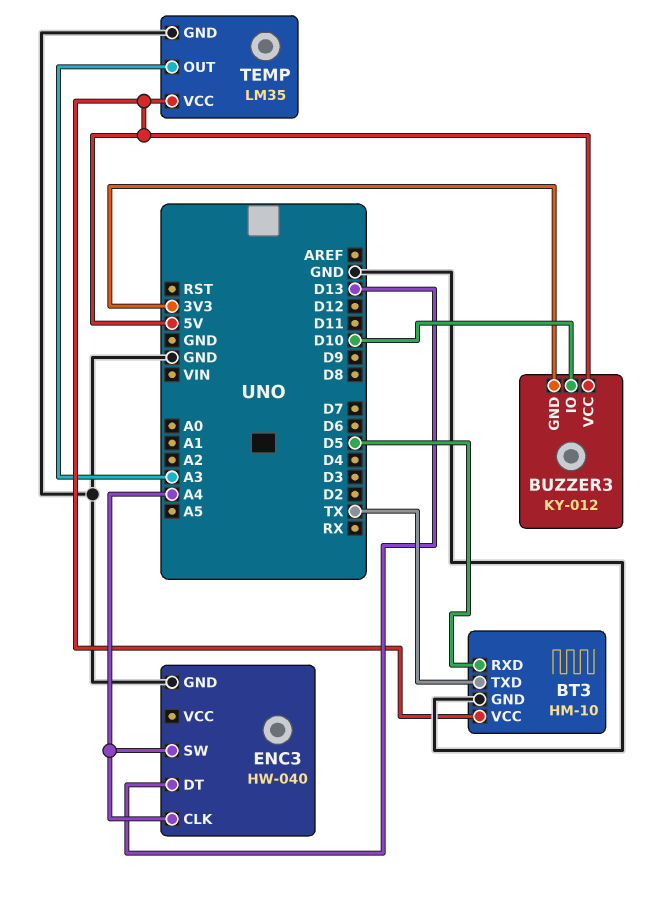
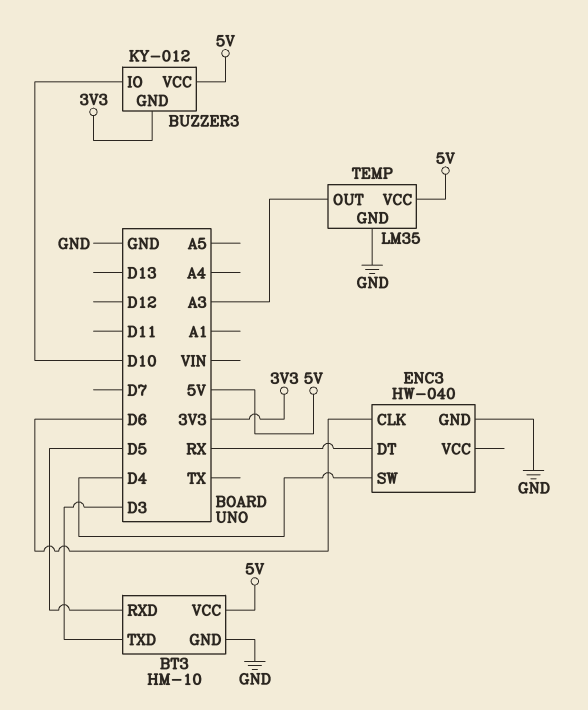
BT3 pin TXD: TX -> D3
ENC3 pin CLK: A4 -> D6
ENC3 pin DT: D13 -> RX
ENC3 pin SW: A4 -> D4

